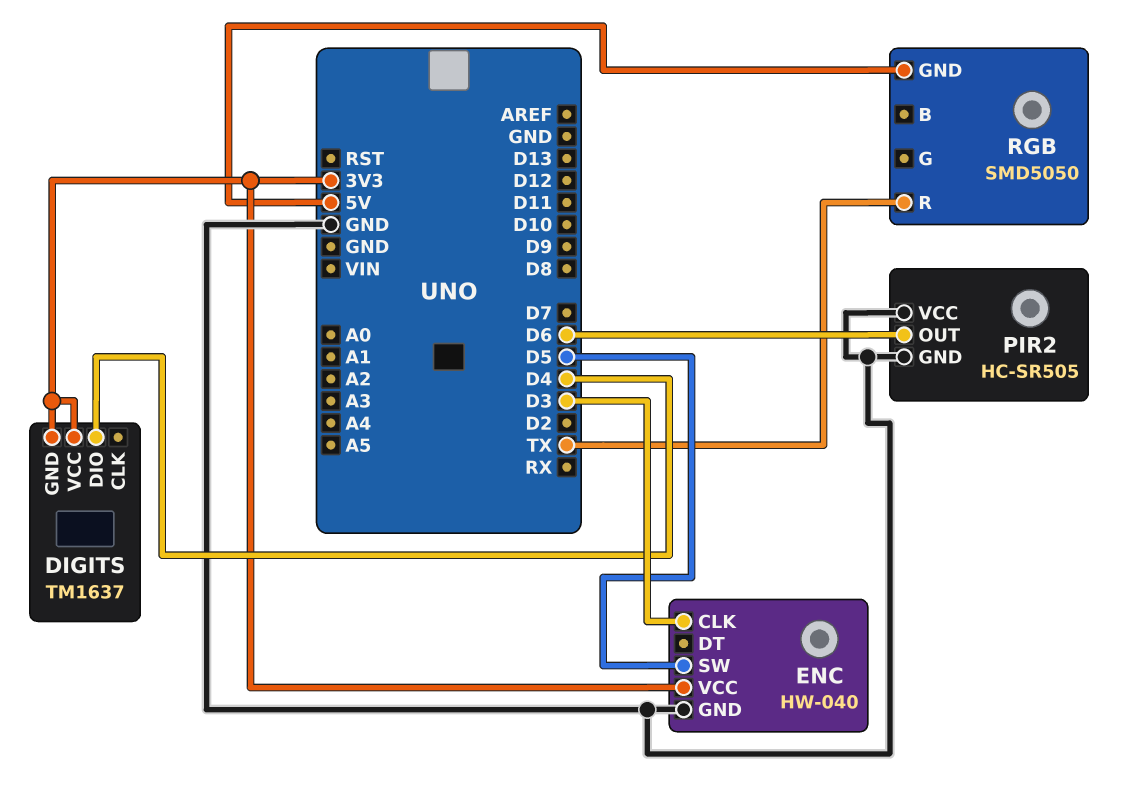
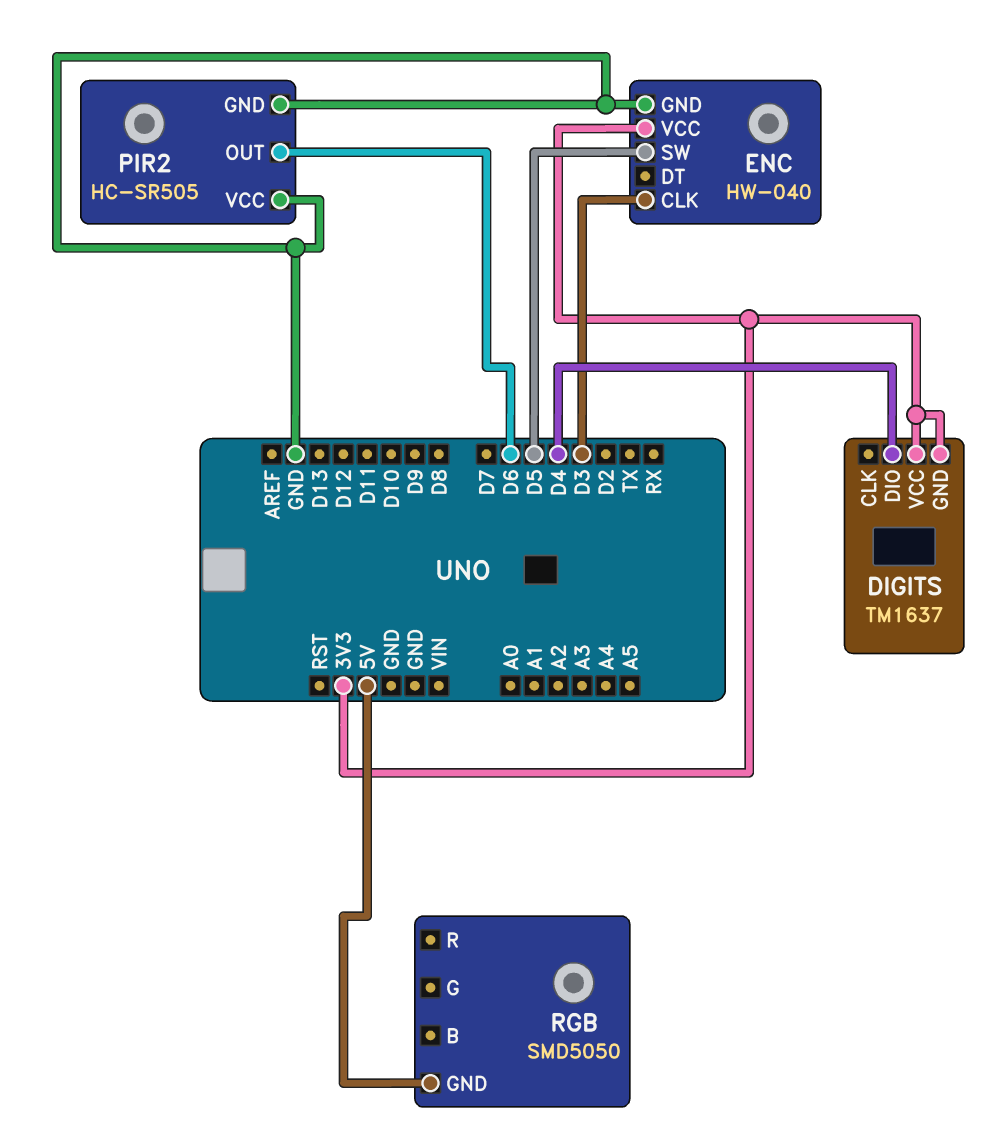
RGB pin R: TX -> none

